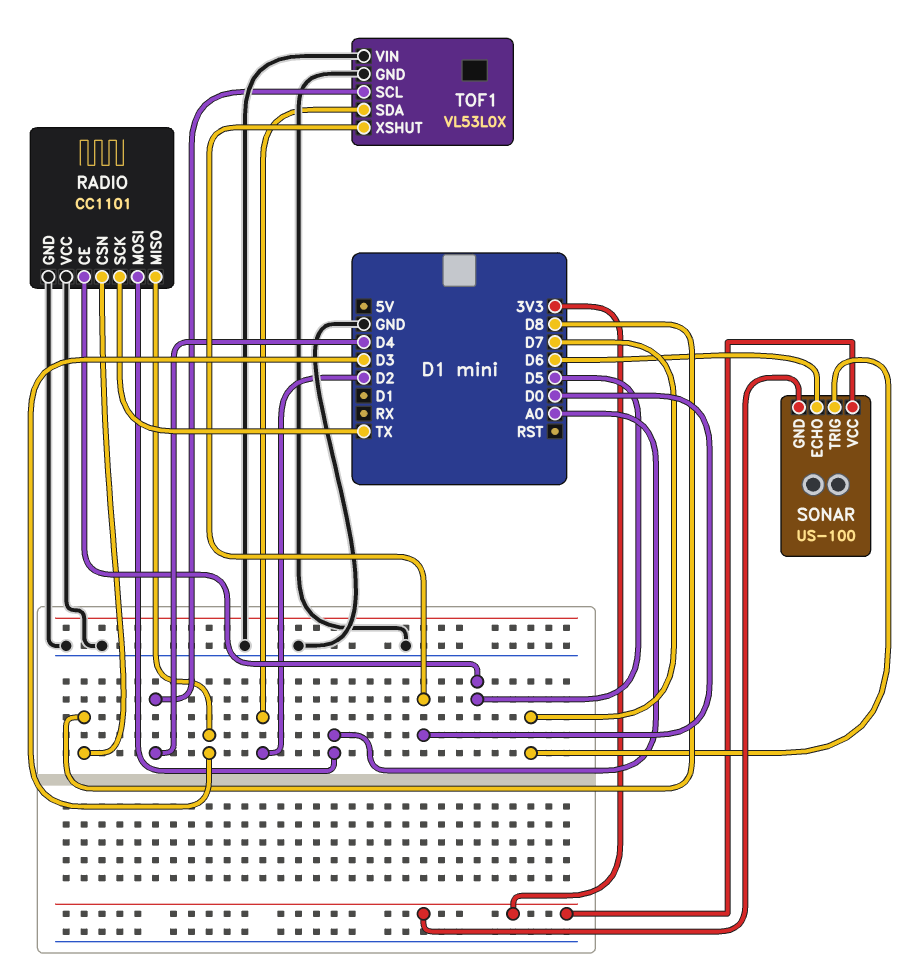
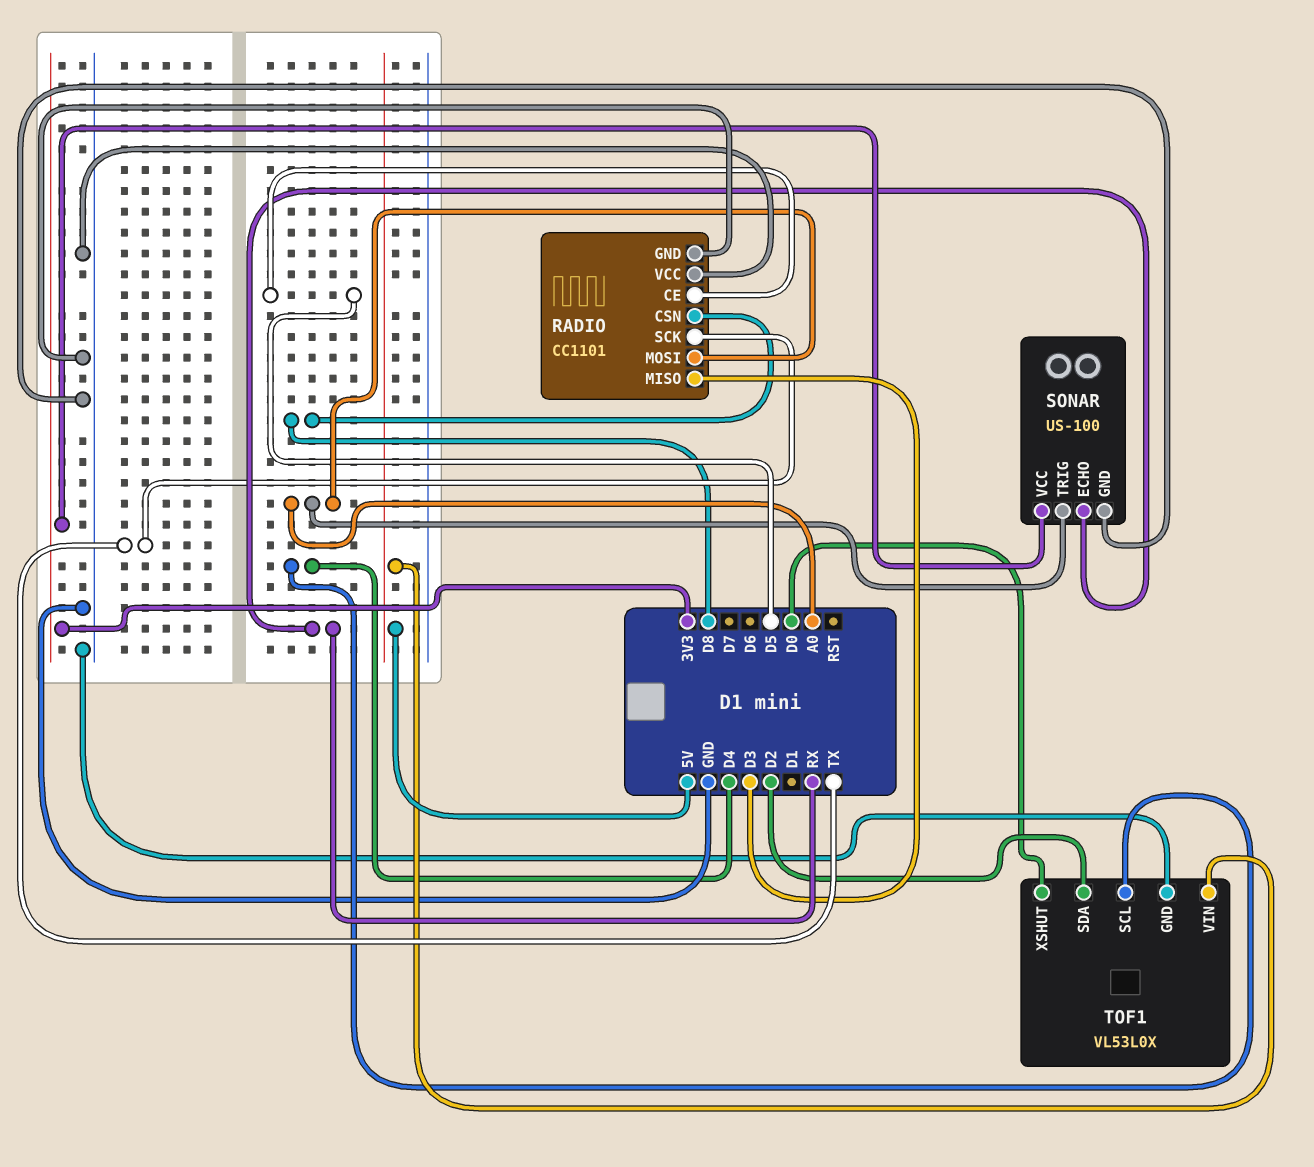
SONAR pin ECHO: D6 -> RX
SONAR pin GND: 3V3 -> GND
SONAR pin TRIG: D7 -> A0
TOF1 pin VIN: GND -> 5V

